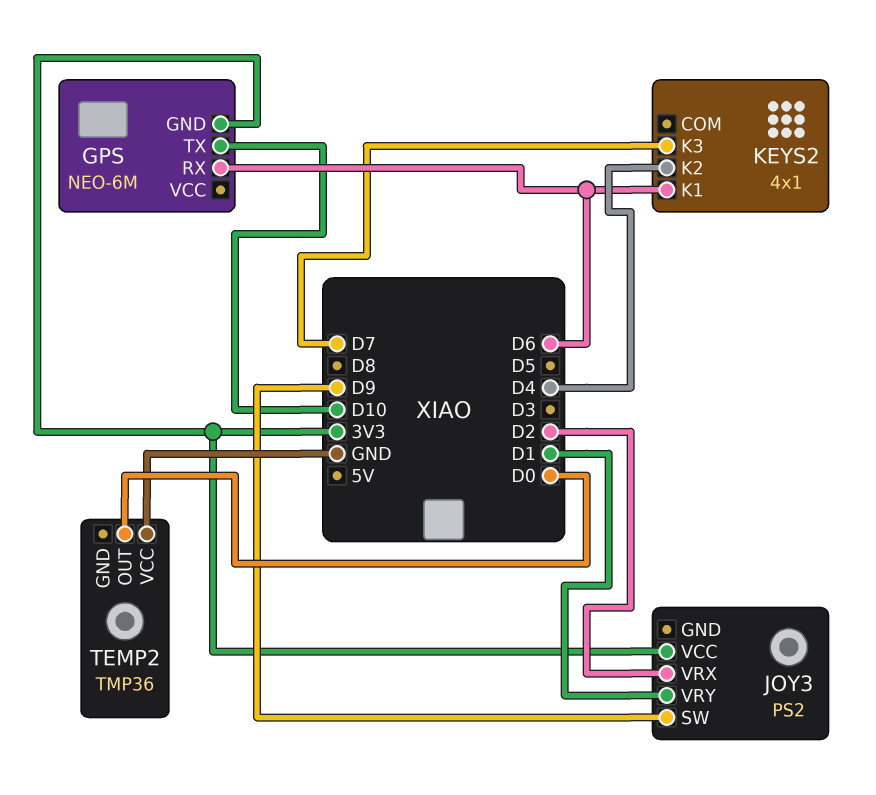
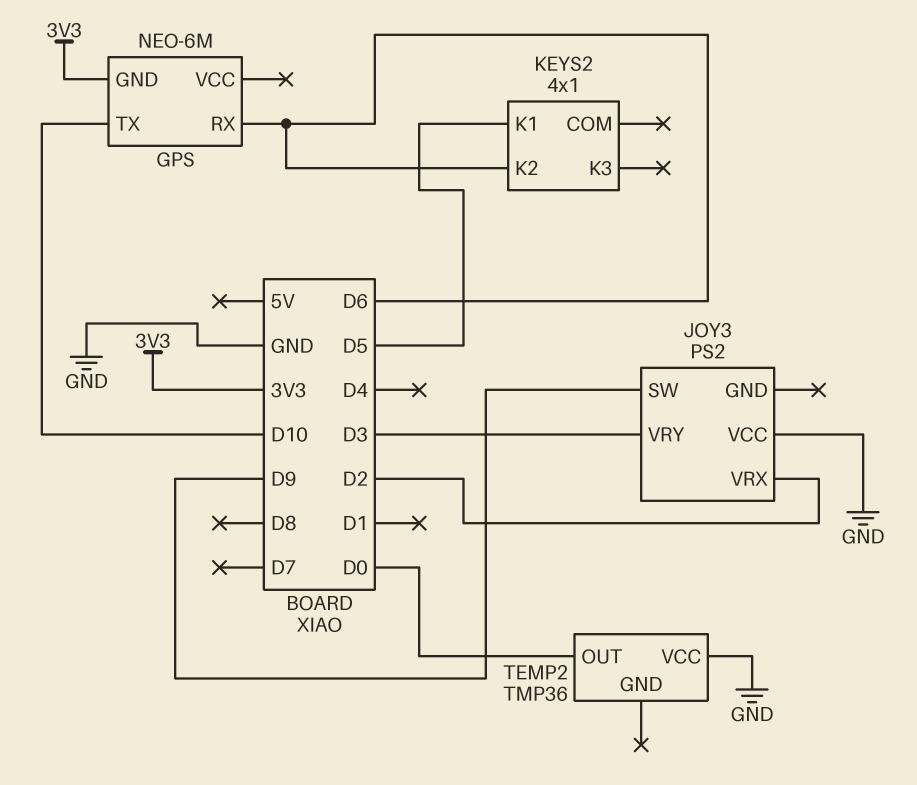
JOY3 pin VCC: 3V3 -> GND
JOY3 pin VRY: D1 -> D3
KEYS2 pin K1: D6 -> D5
KEYS2 pin K2: D4 -> D6
KEYS2 pin K3: D7 -> none

